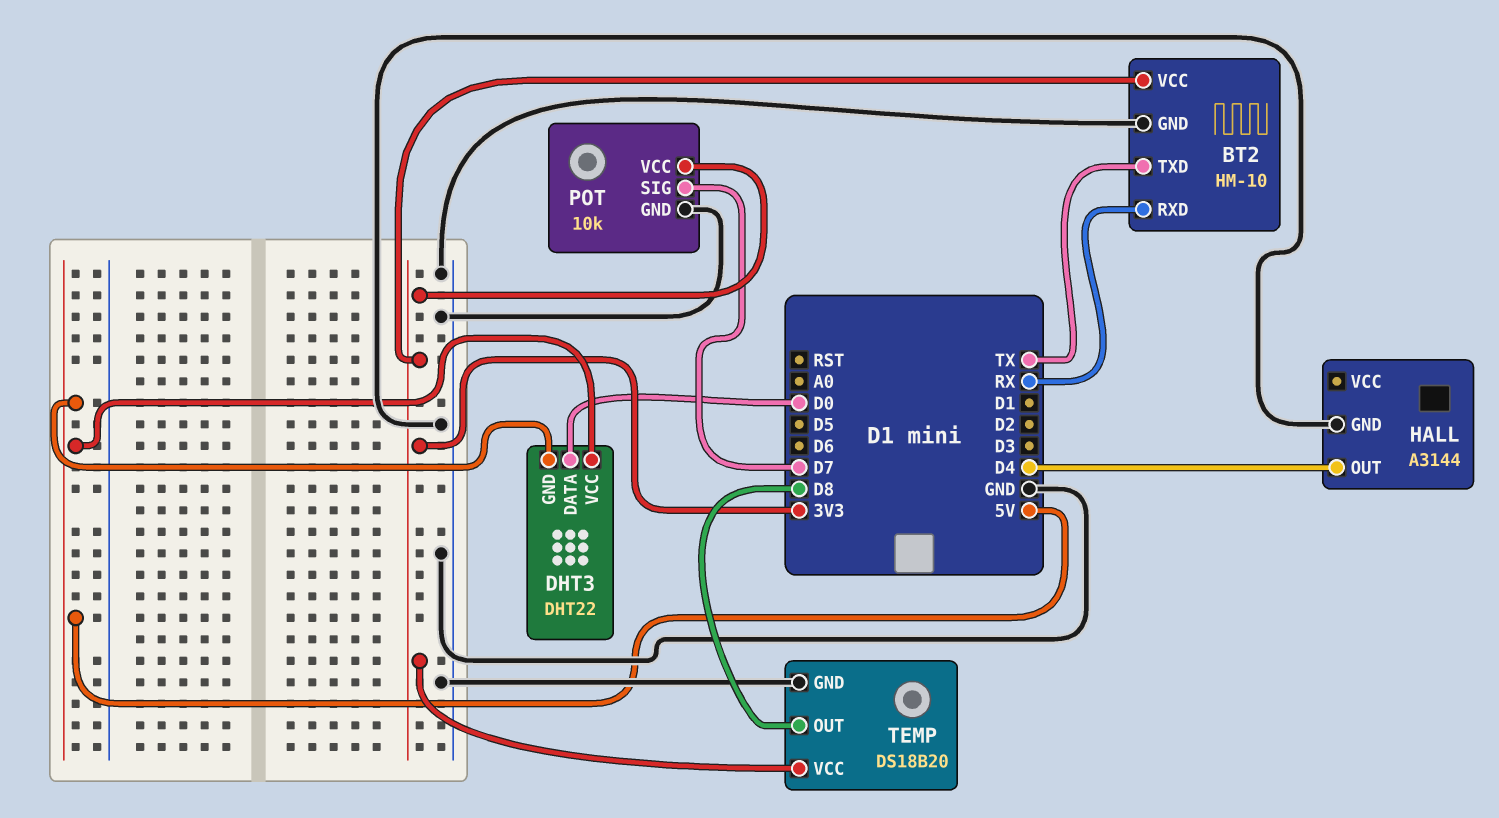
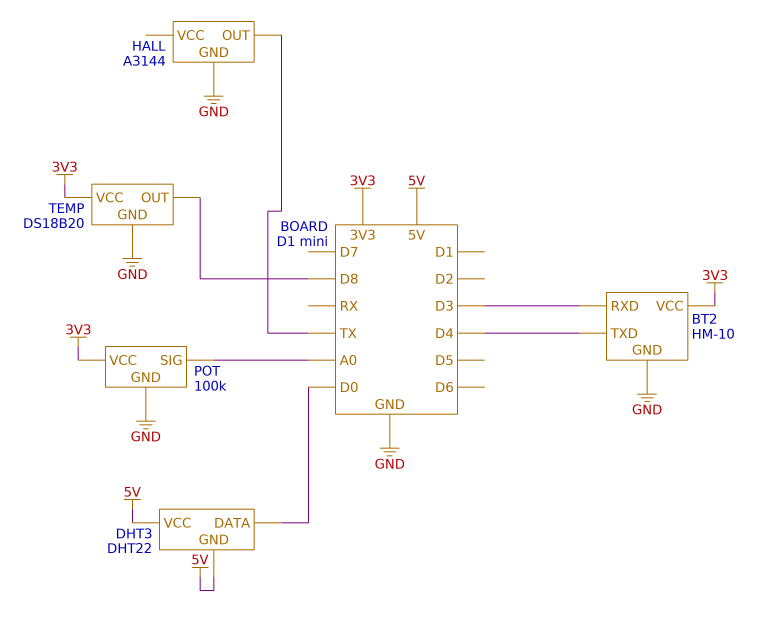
BT2 pin RXD: RX -> D3
BT2 pin TXD: TX -> D4
HALL pin OUT: D4 -> TX
POT: 10k -> 100k
POT pin SIG: D7 -> A0

